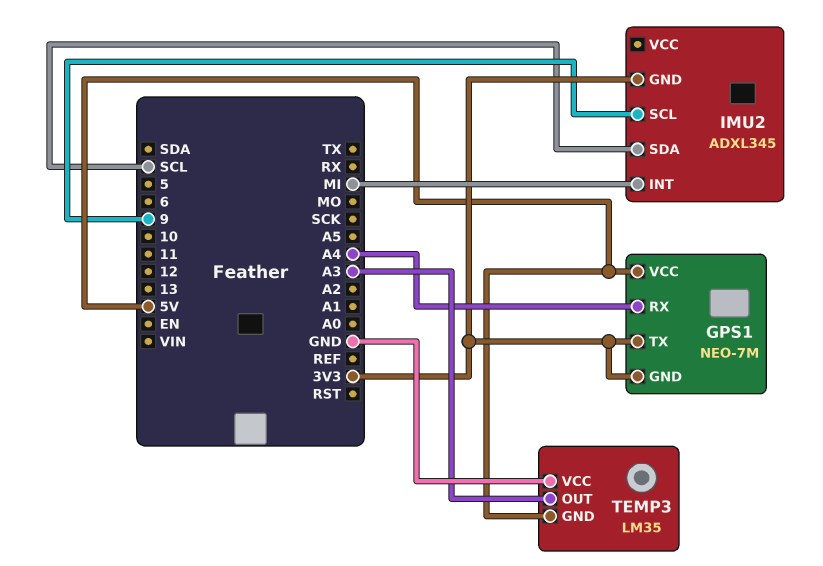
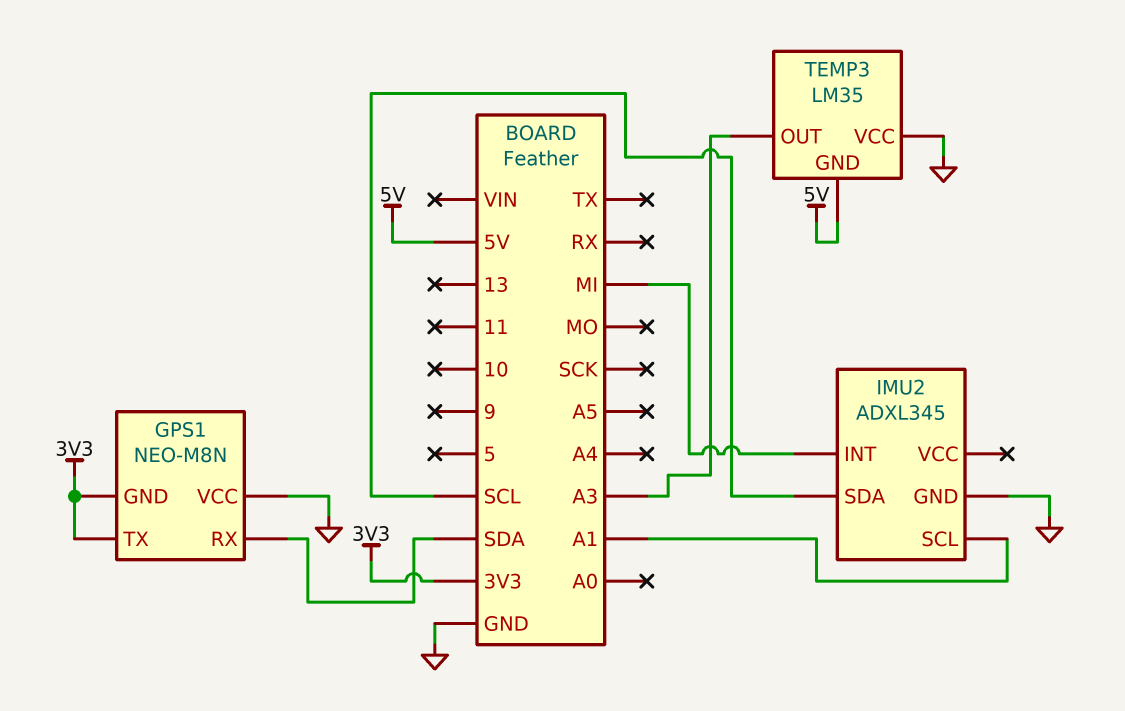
GPS1: NEO-7M -> NEO-M8N
GPS1 pin RX: A4 -> SDA
GPS1 pin VCC: 5V -> GND
IMU2 pin GND: 3V3 -> GND
IMU2 pin SCL: 9 -> A1

